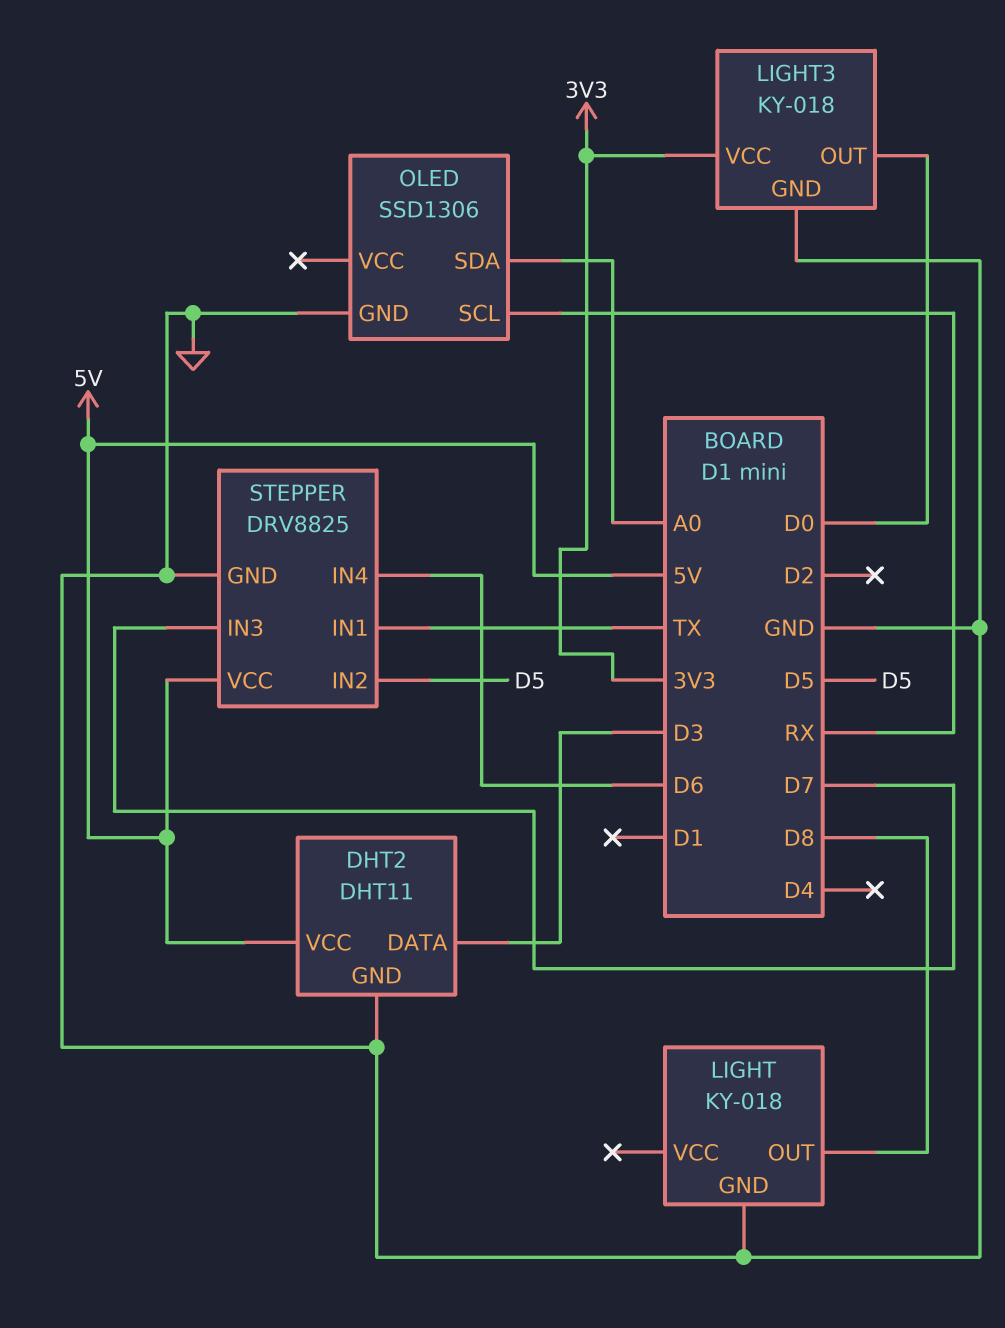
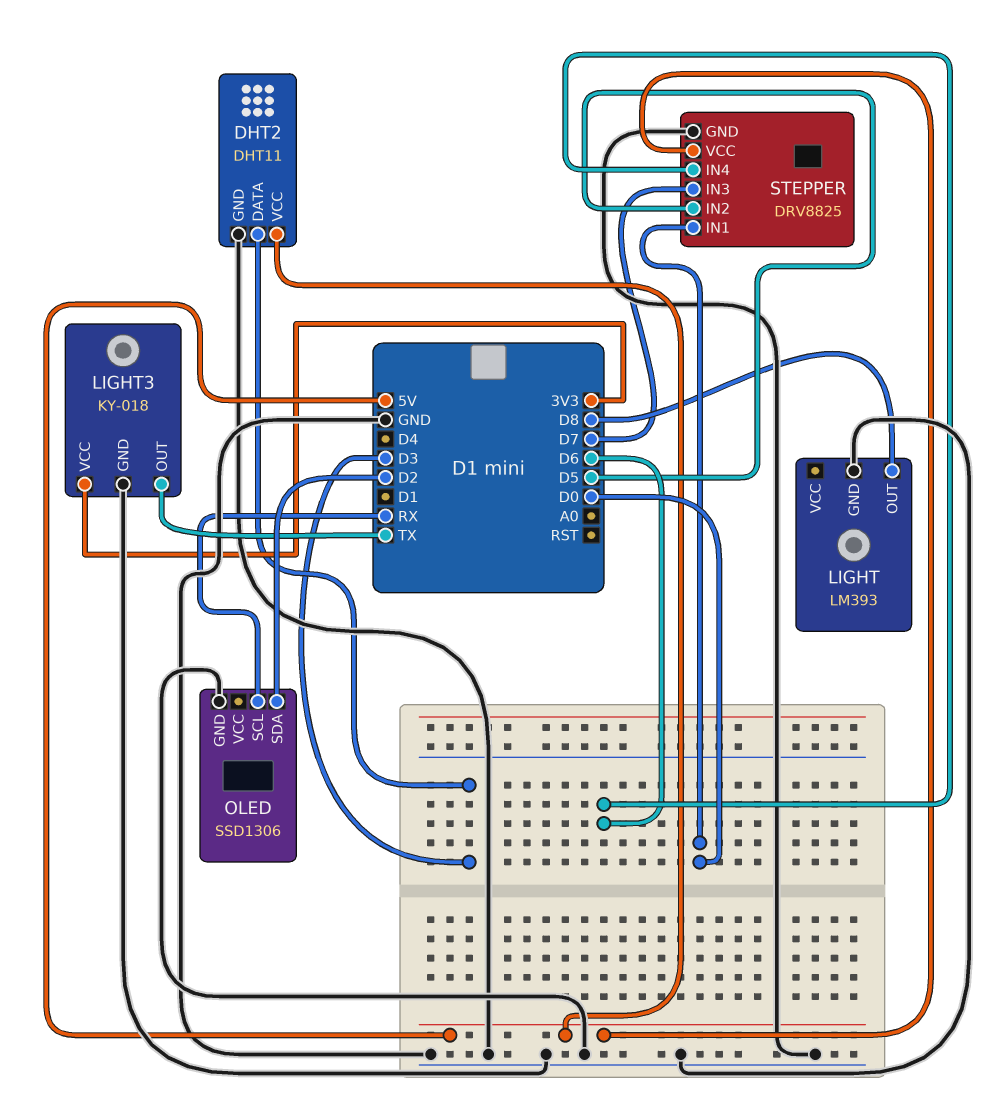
LIGHT: KY-018 -> LM393
LIGHT3 pin OUT: D0 -> TX
OLED pin SDA: A0 -> D2
STEPPER pin IN1: TX -> D0

